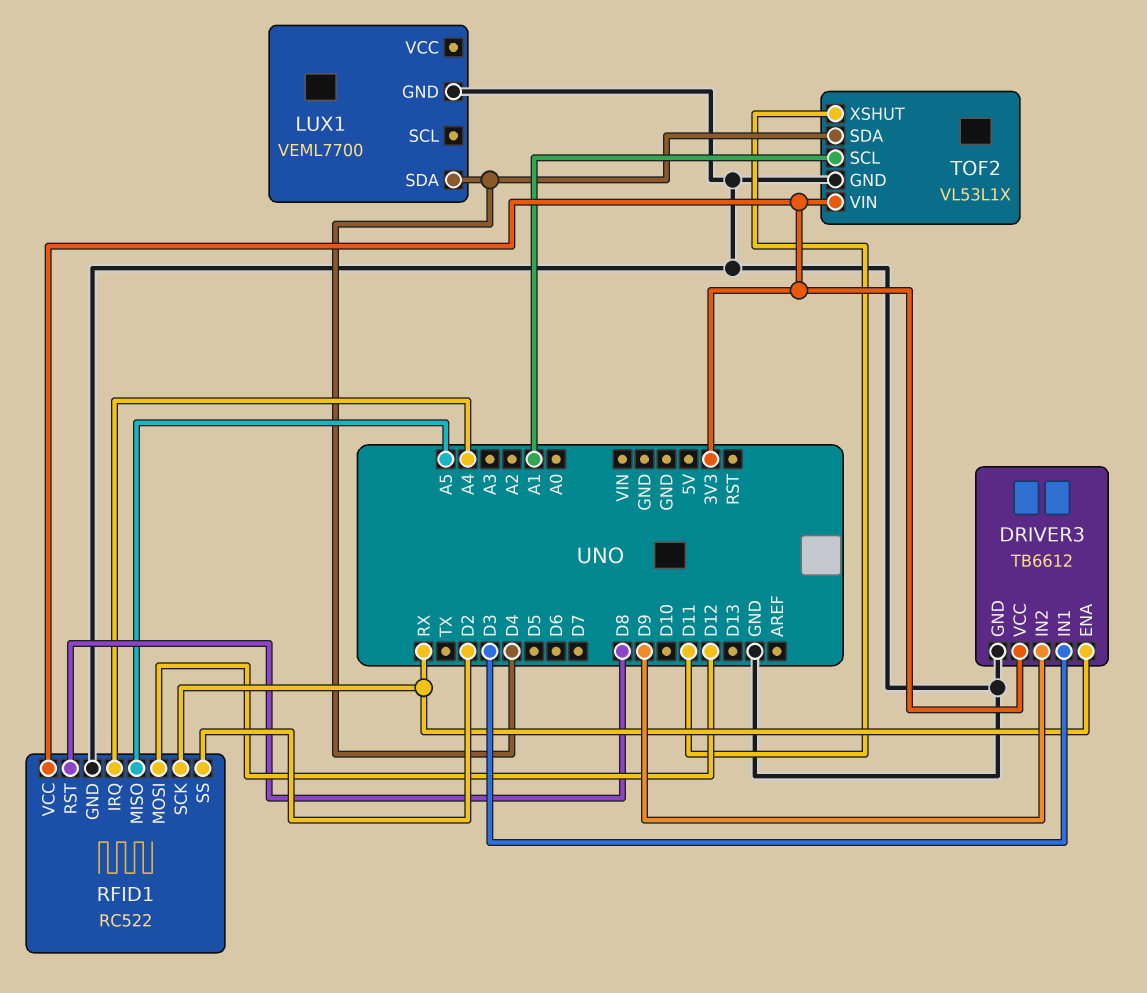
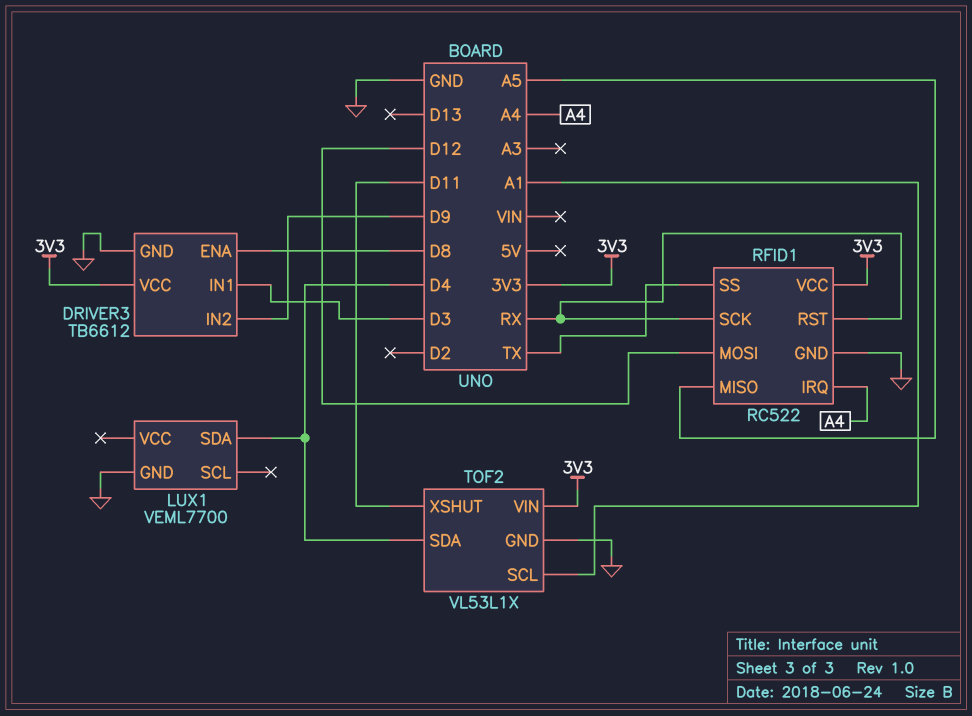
DRIVER3 pin ENA: RX -> D8
RFID1 pin RST: D8 -> RX
RFID1 pin SS: D2 -> TX

